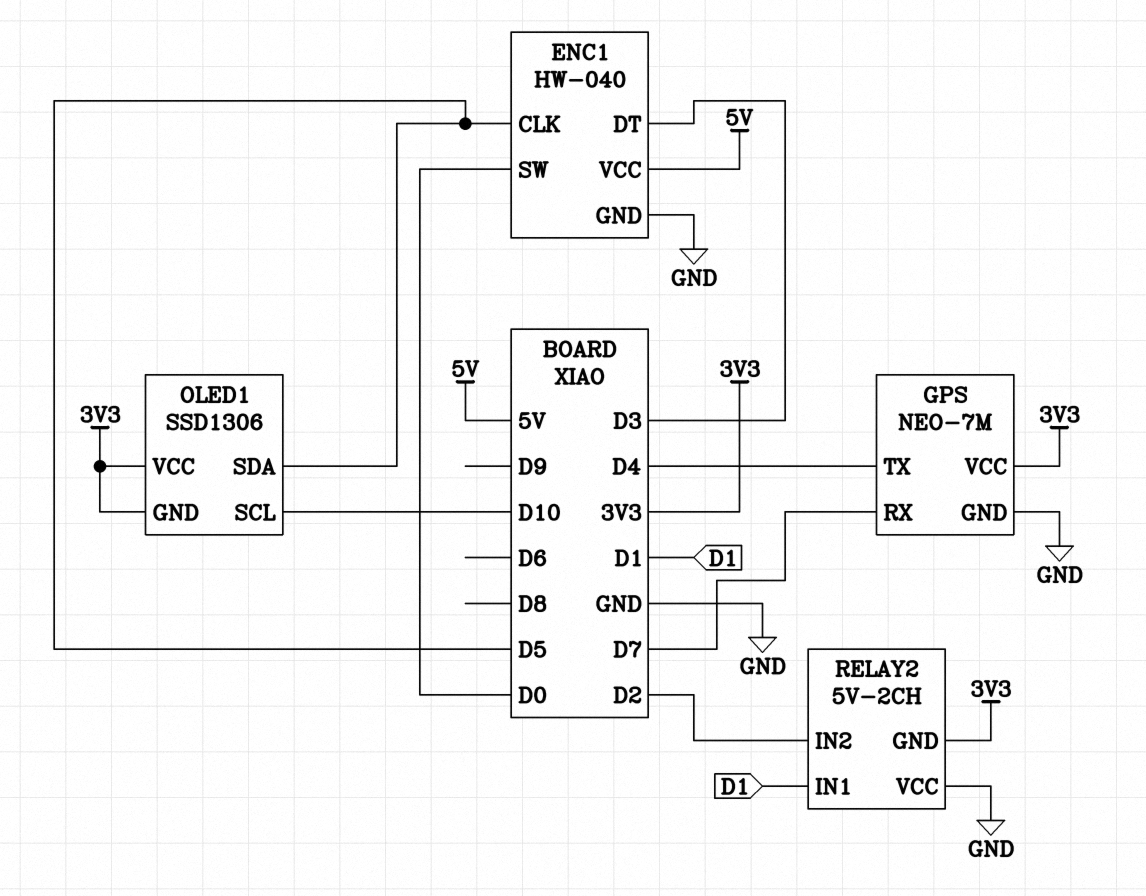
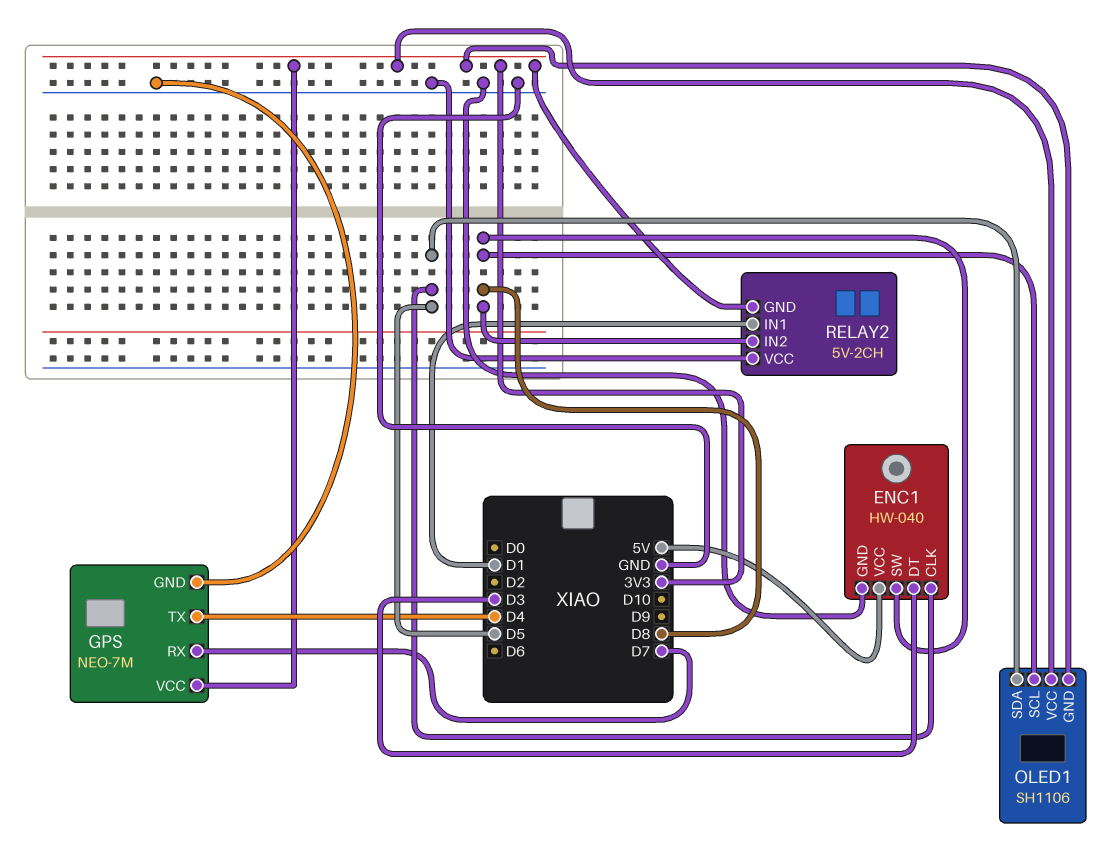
ENC1 pin SW: D0 -> D8
OLED1: SSD1306 -> SH1106
OLED1 pin SCL: D10 -> D8
RELAY2 pin IN2: D2 -> D8

